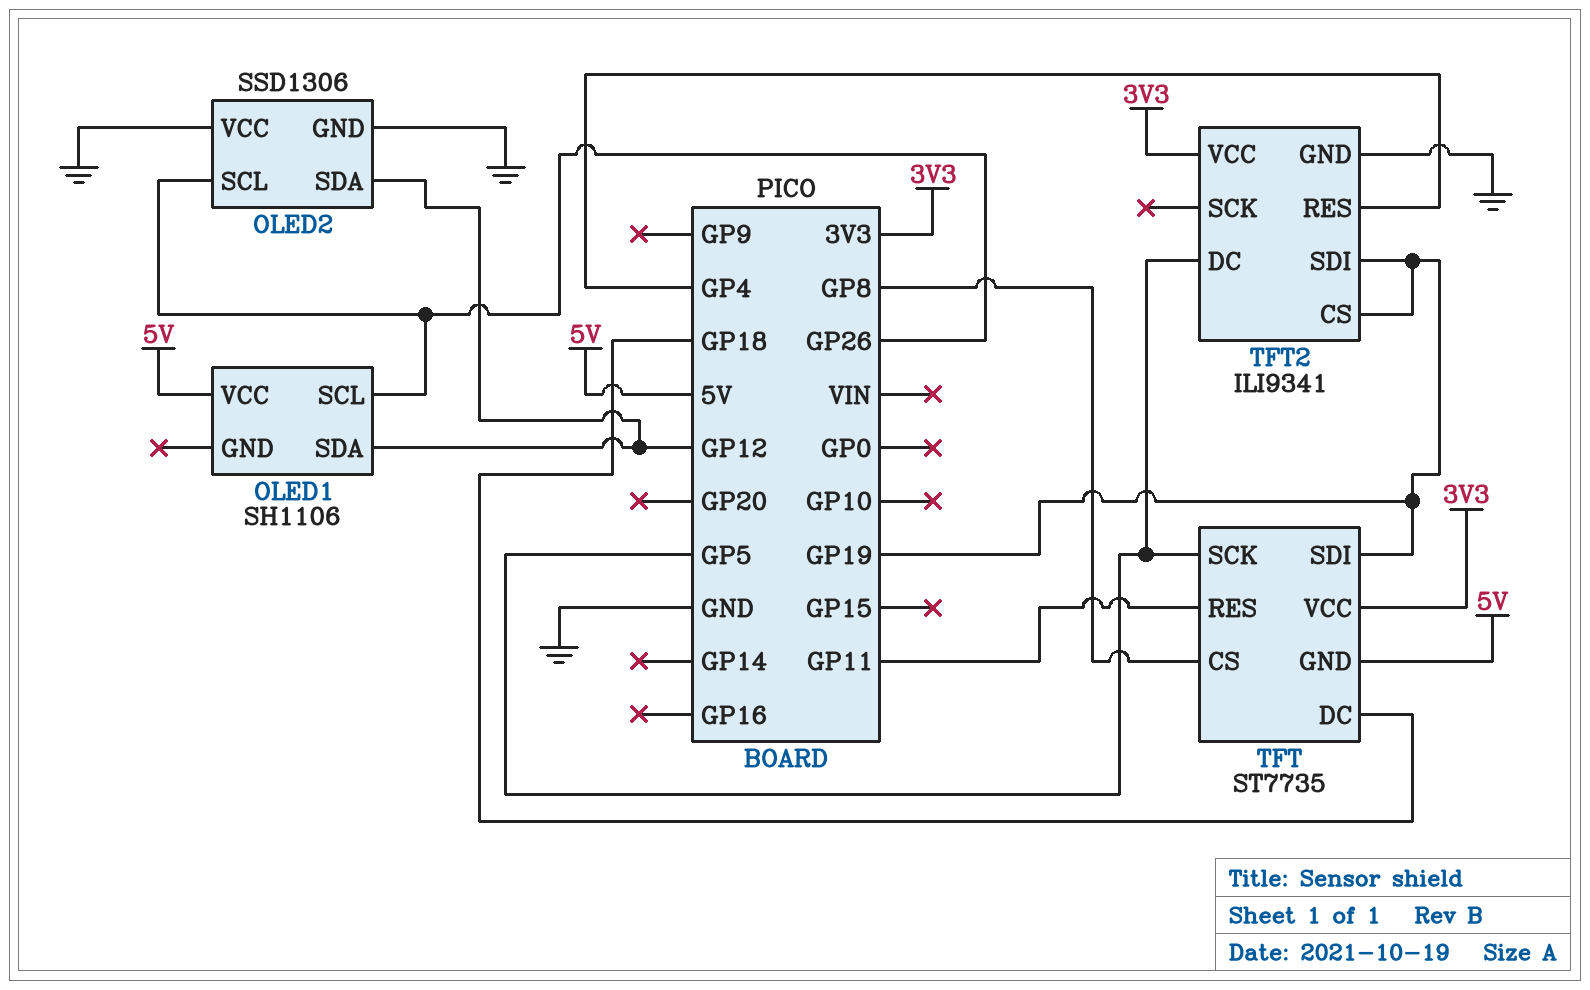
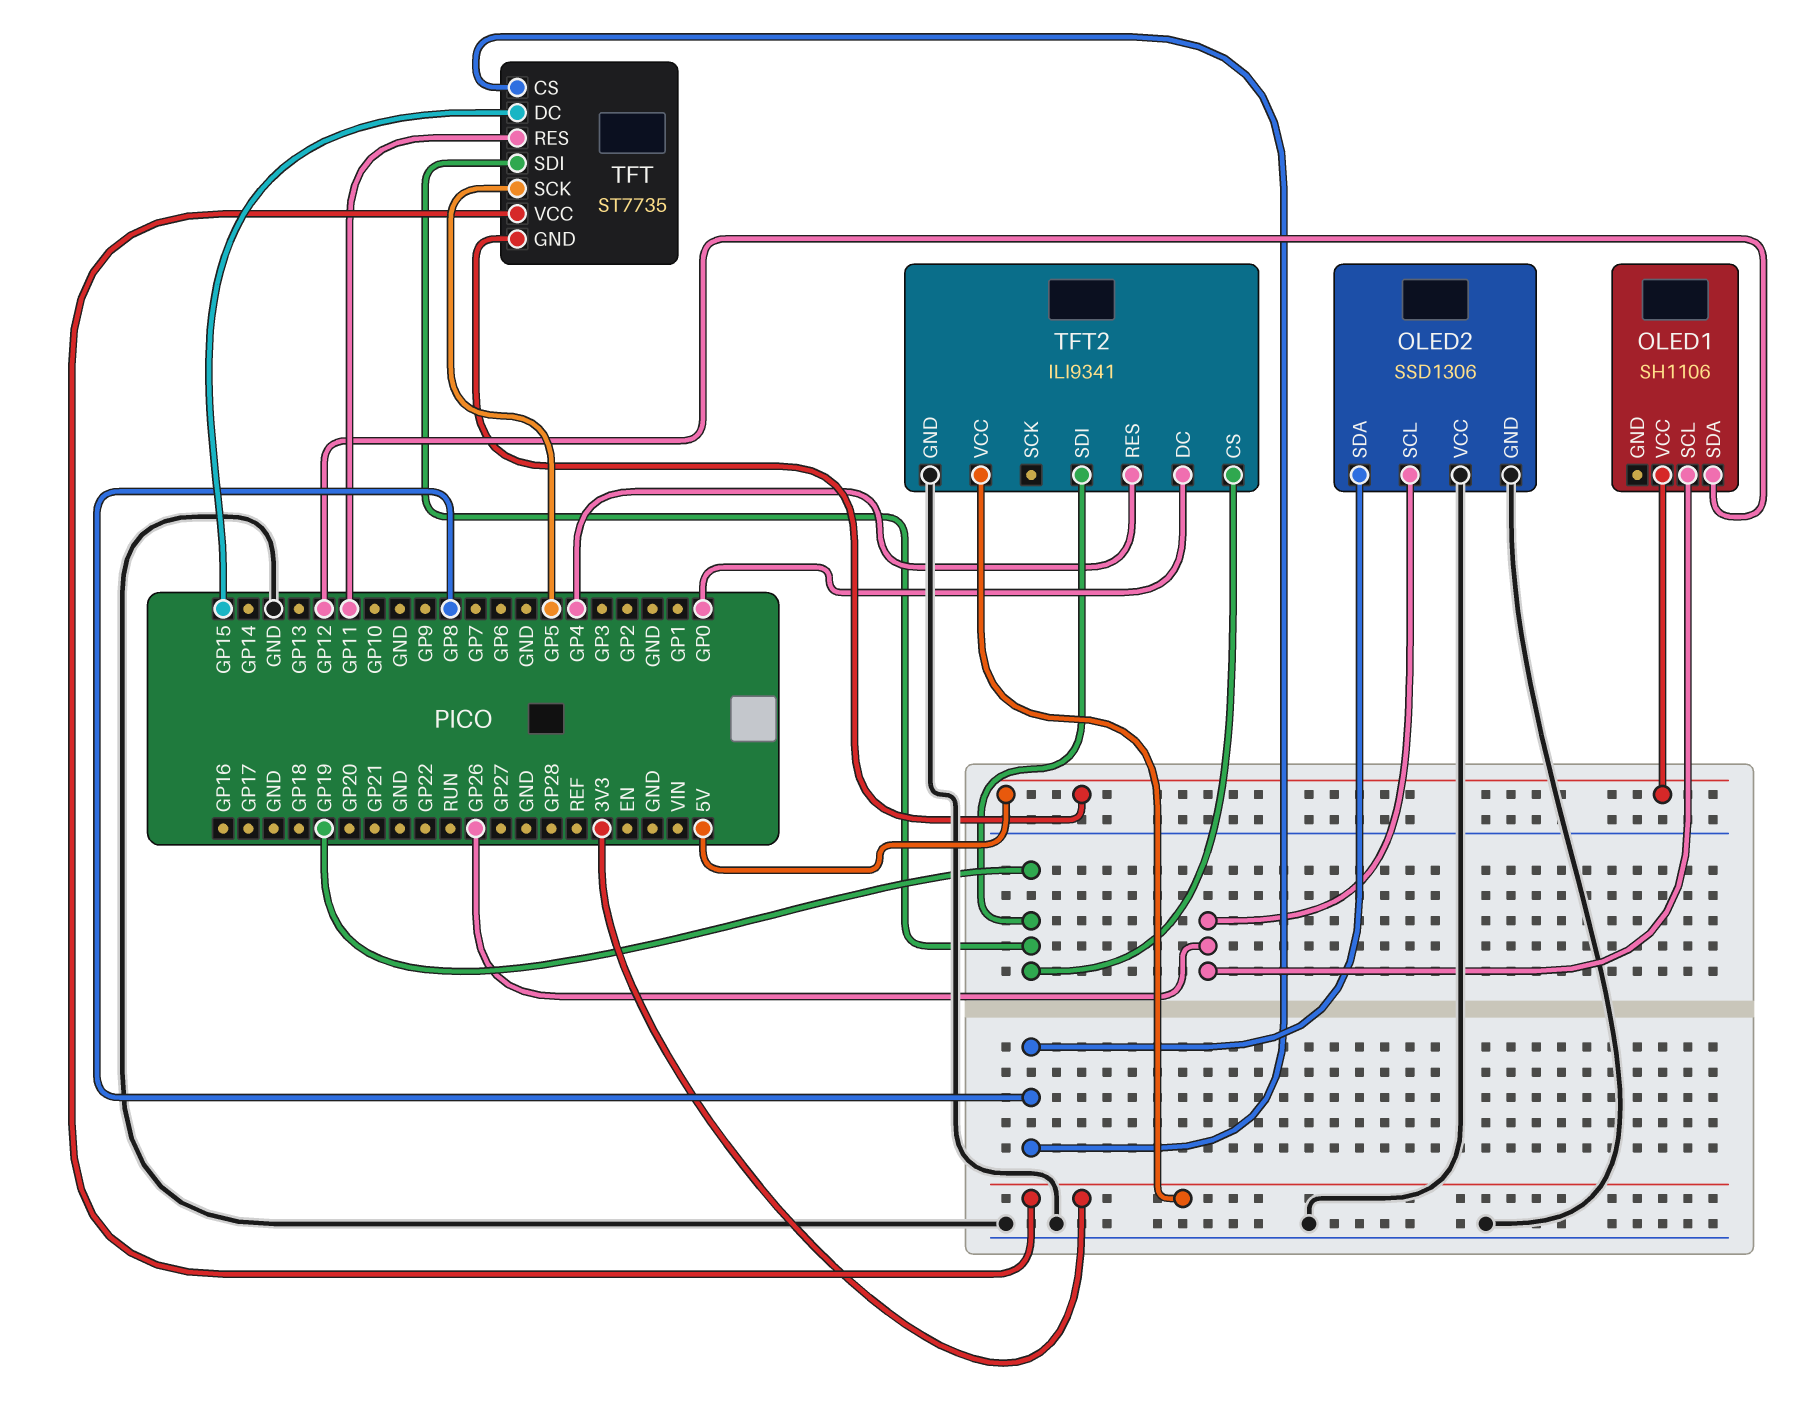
OLED2 pin SDA: GP12 -> GP8
TFT pin DC: GP18 -> GP15
TFT2 pin DC: GP5 -> GP0

